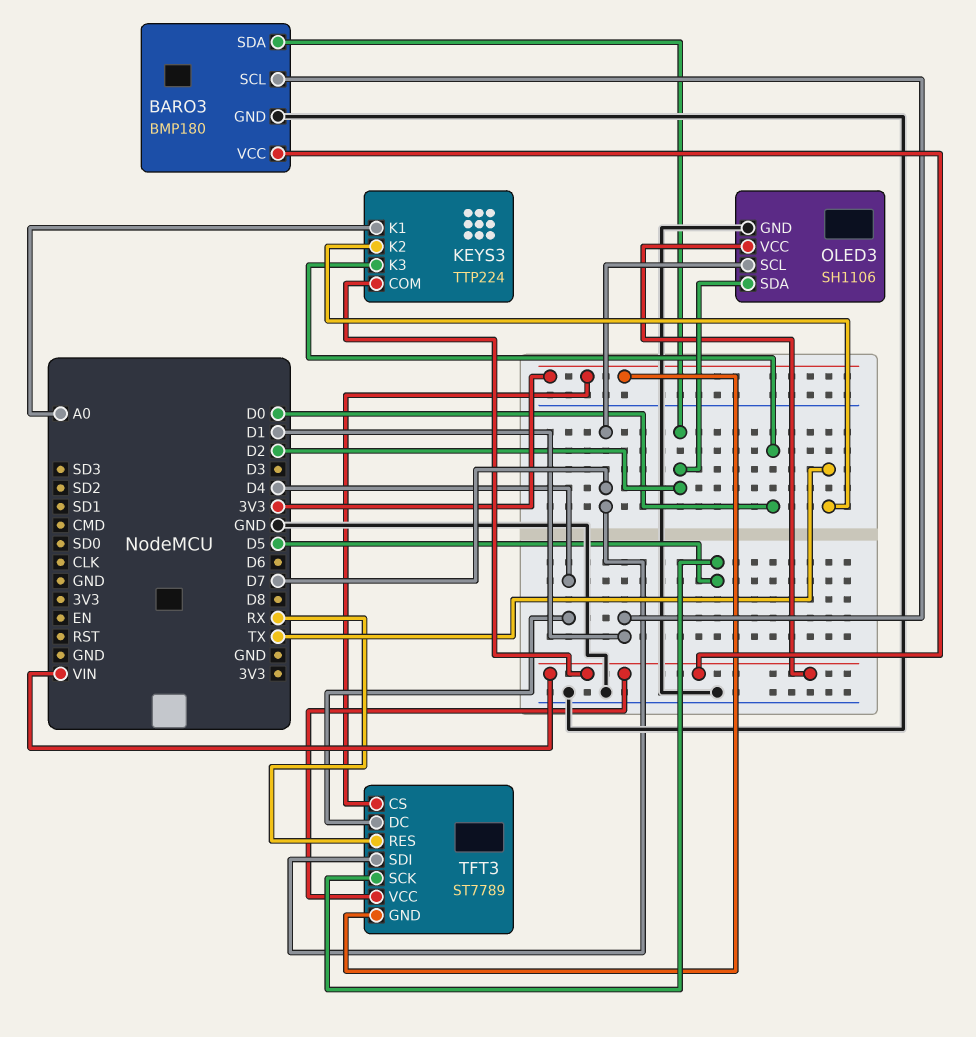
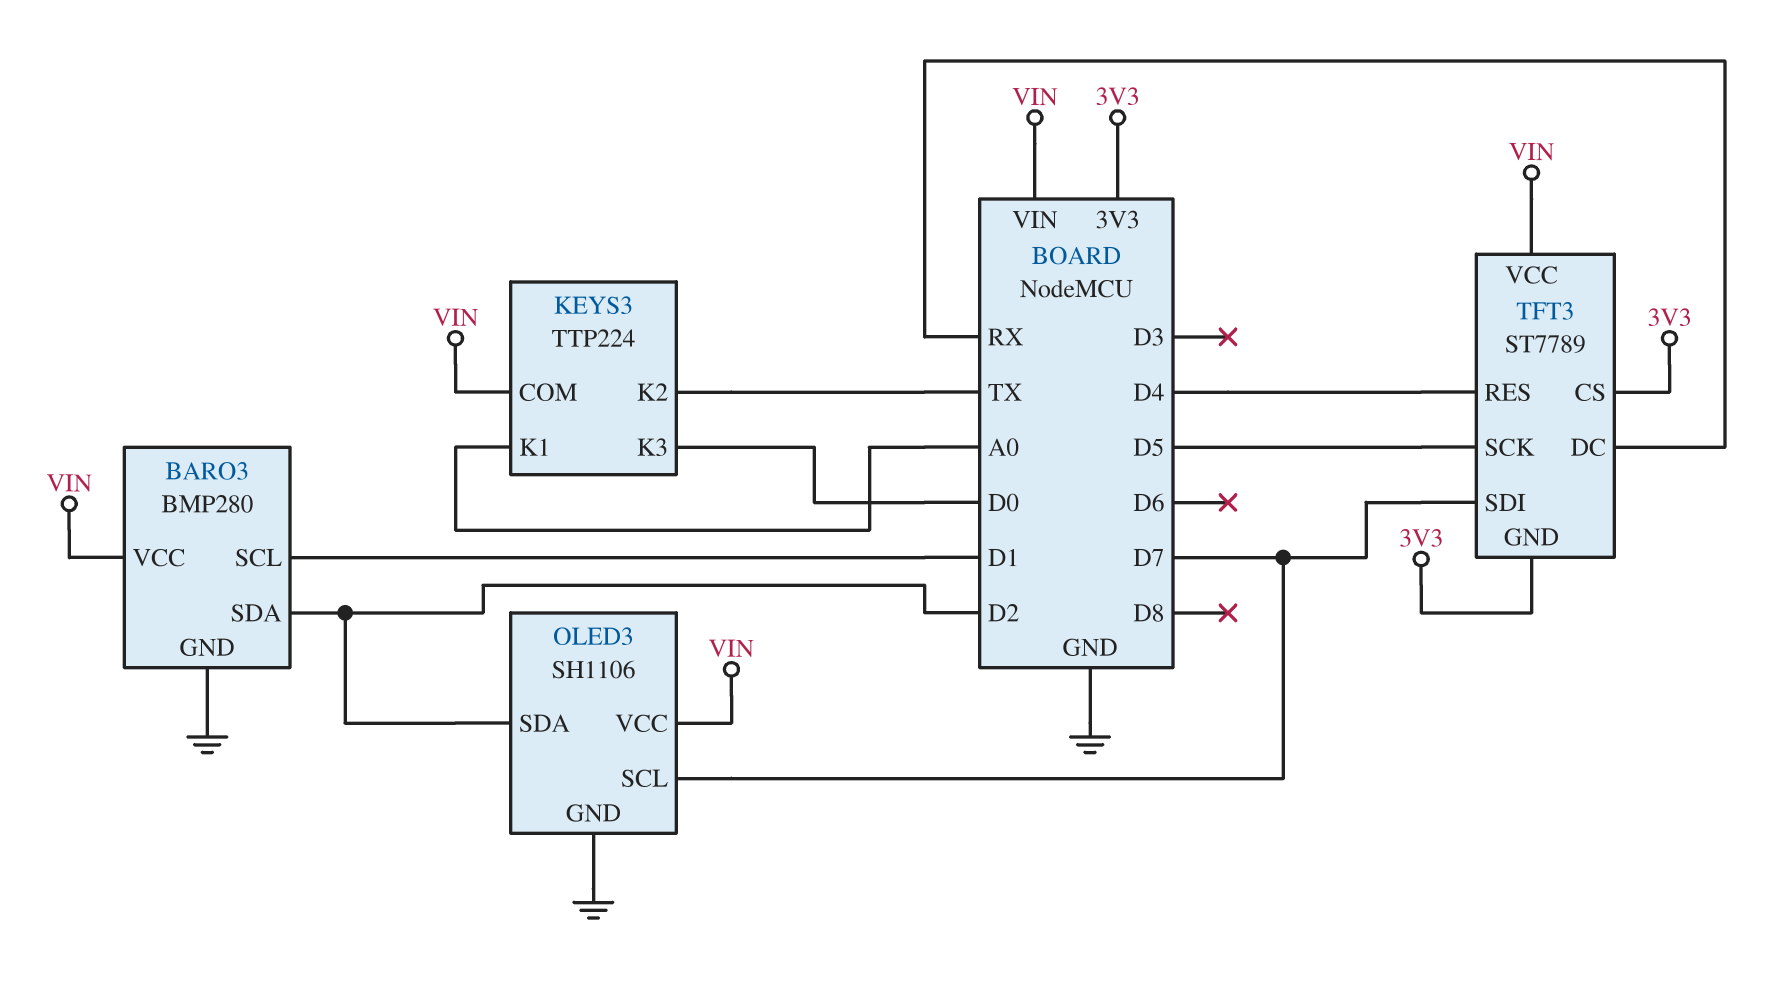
BARO3: BMP180 -> BMP280
TFT3 pin DC: D4 -> RX
TFT3 pin RES: RX -> D4

